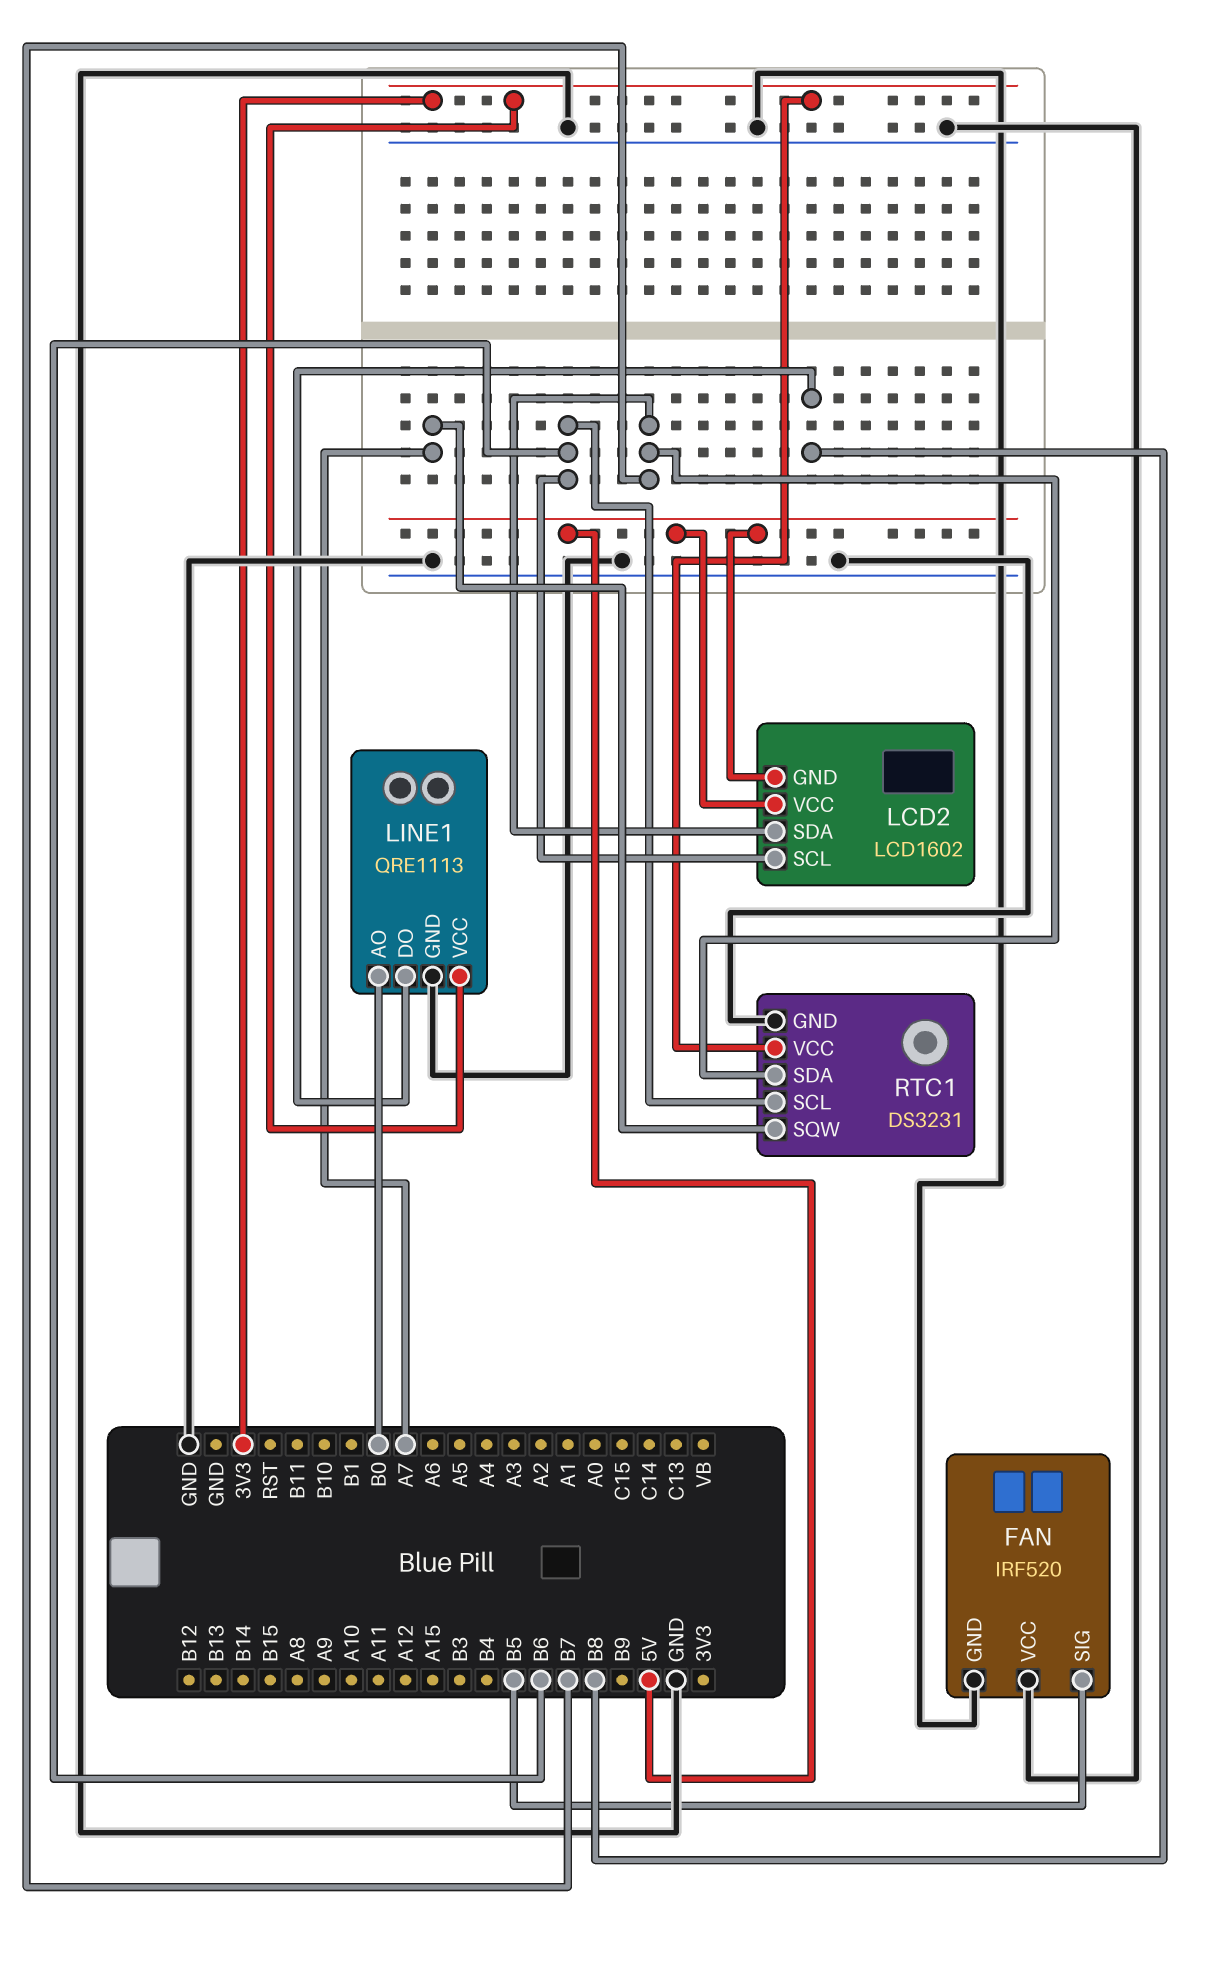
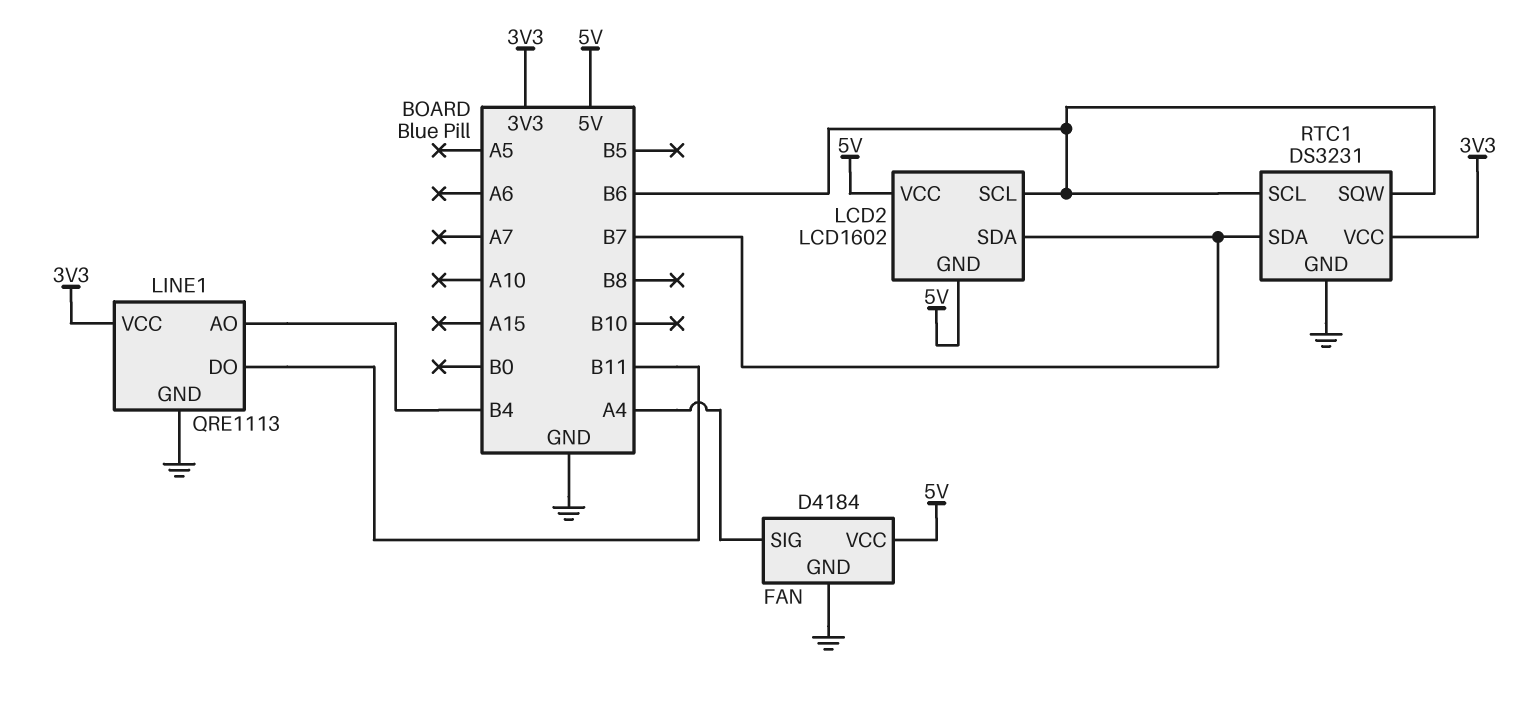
FAN: IRF520 -> D4184
FAN pin SIG: B5 -> A4
FAN pin VCC: GND -> 5V
LINE1 pin AO: B0 -> B4
LINE1 pin DO: B8 -> B11
RTC1 pin SQW: A7 -> B6

